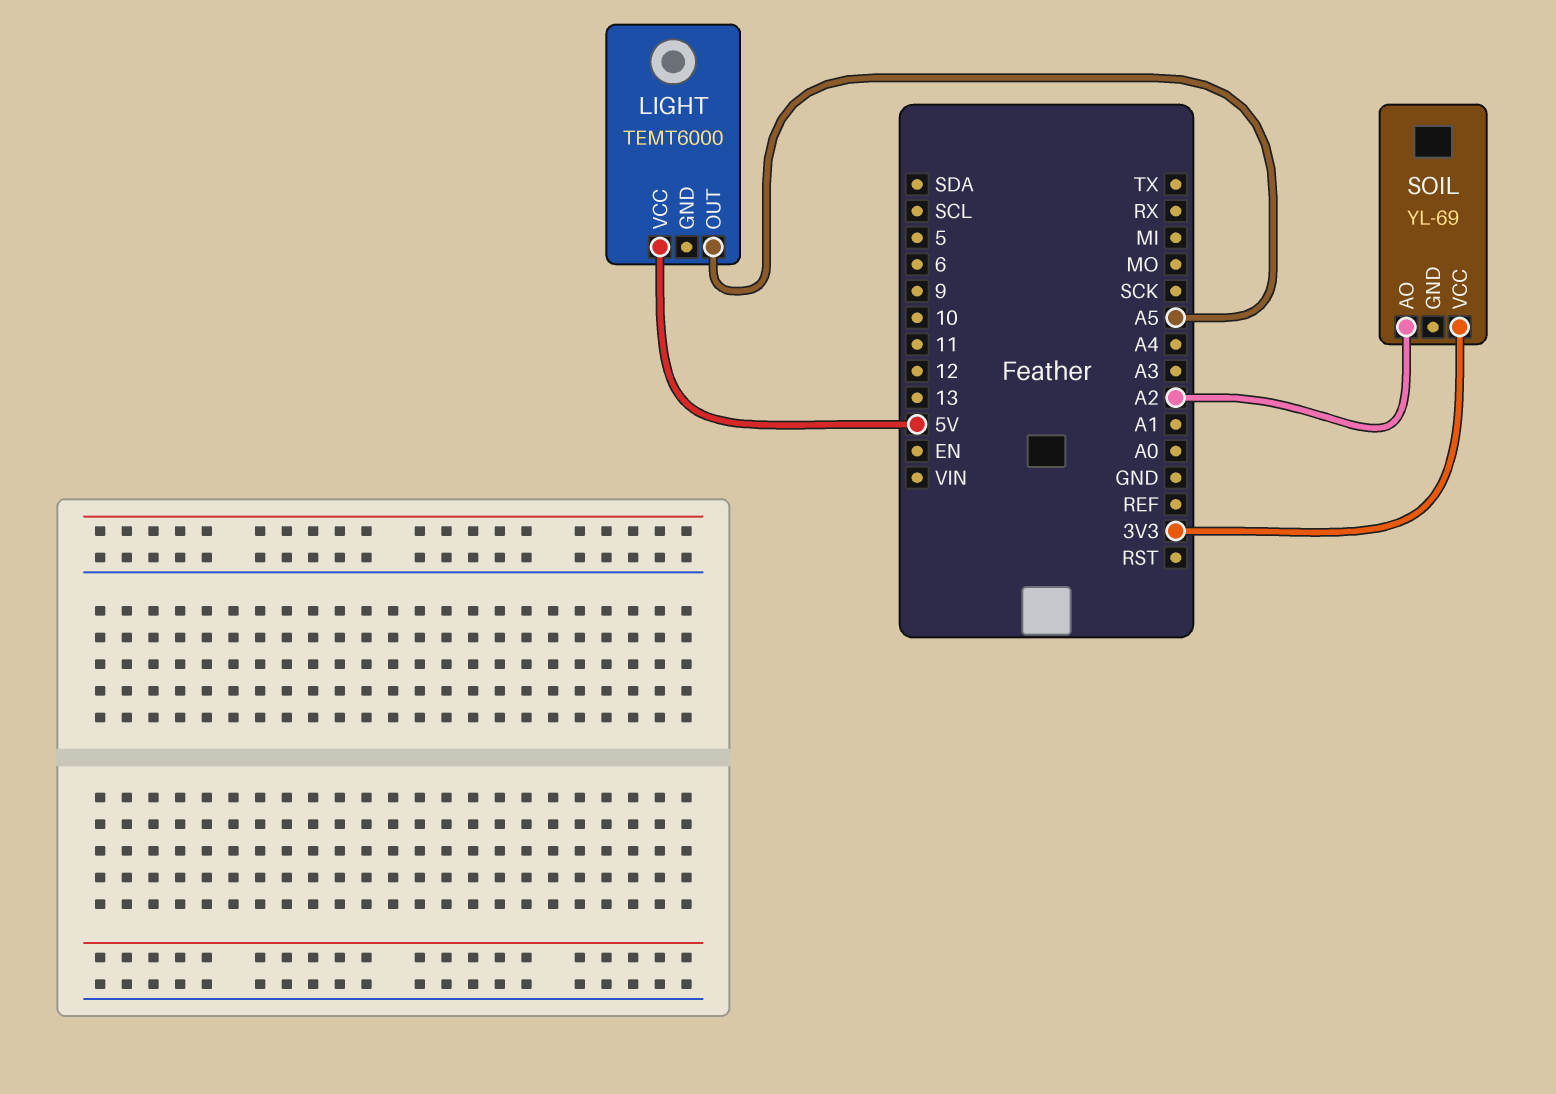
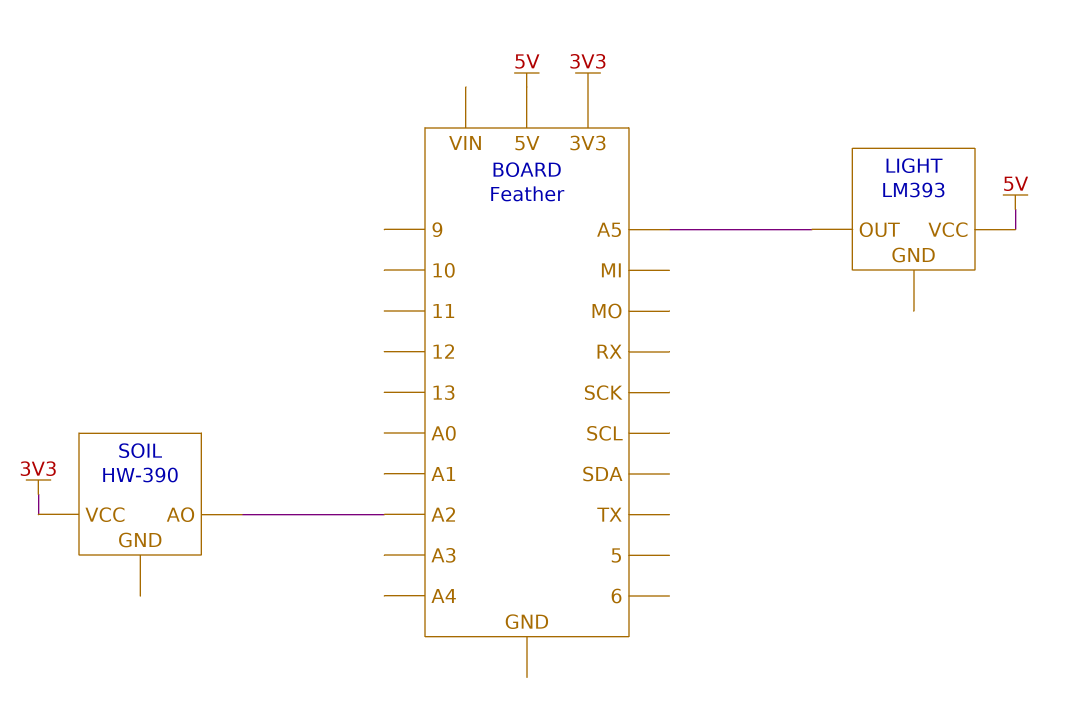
LIGHT: TEMT6000 -> LM393
SOIL: YL-69 -> HW-390

